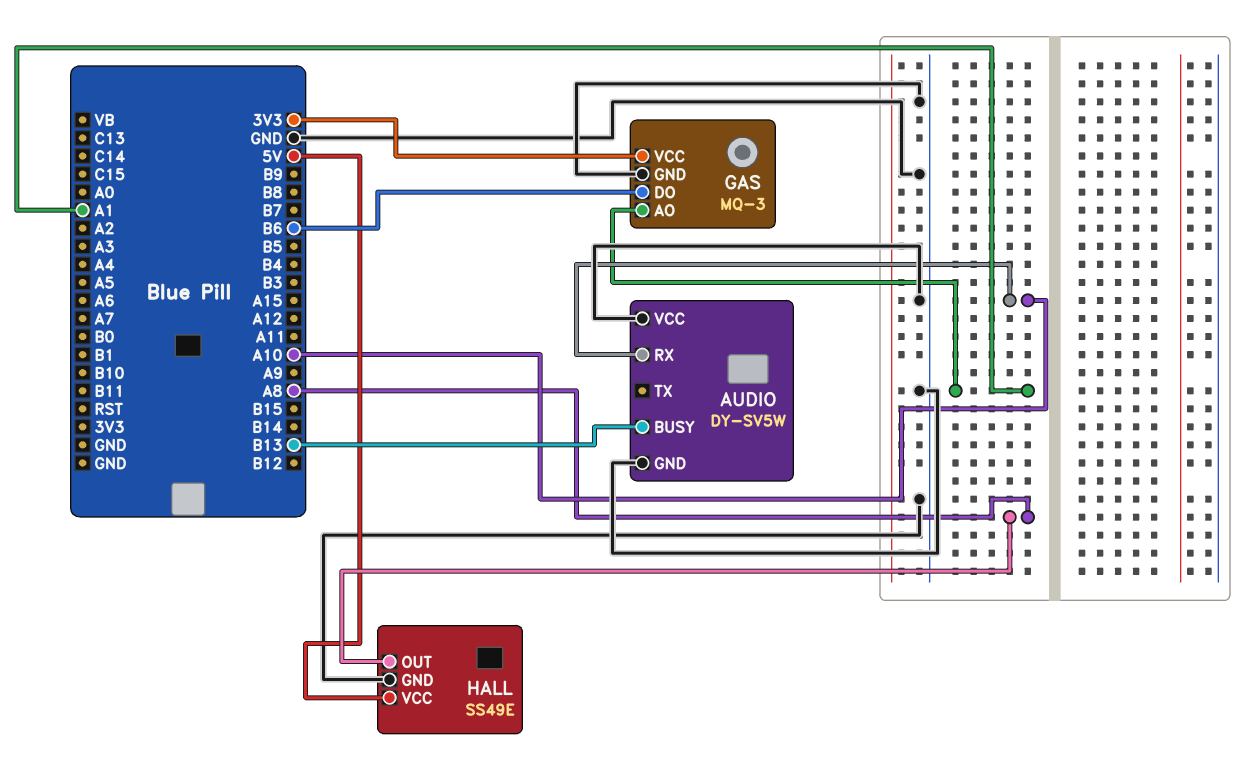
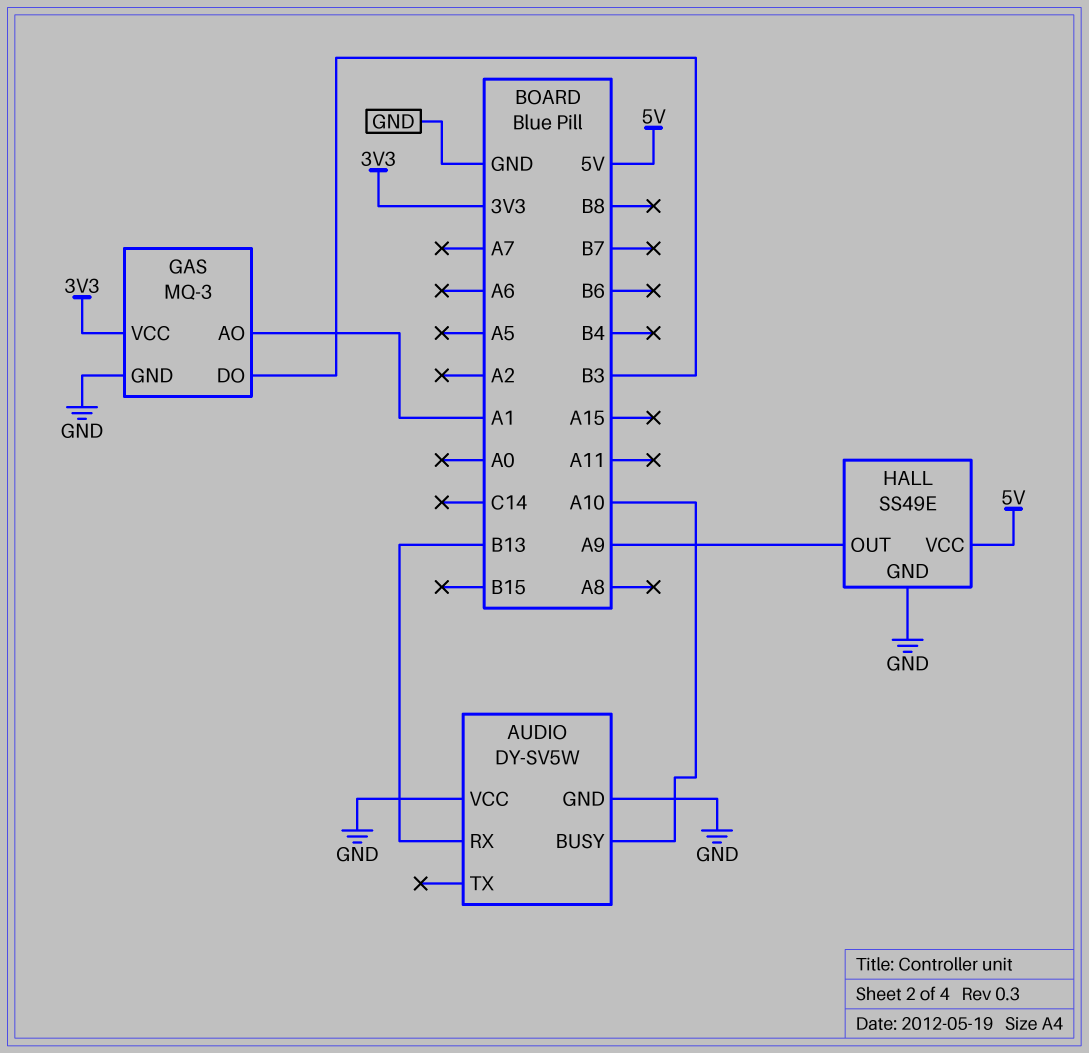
AUDIO pin BUSY: B13 -> A10
AUDIO pin RX: A10 -> B13
GAS pin DO: B6 -> B3
HALL pin OUT: A8 -> A9

